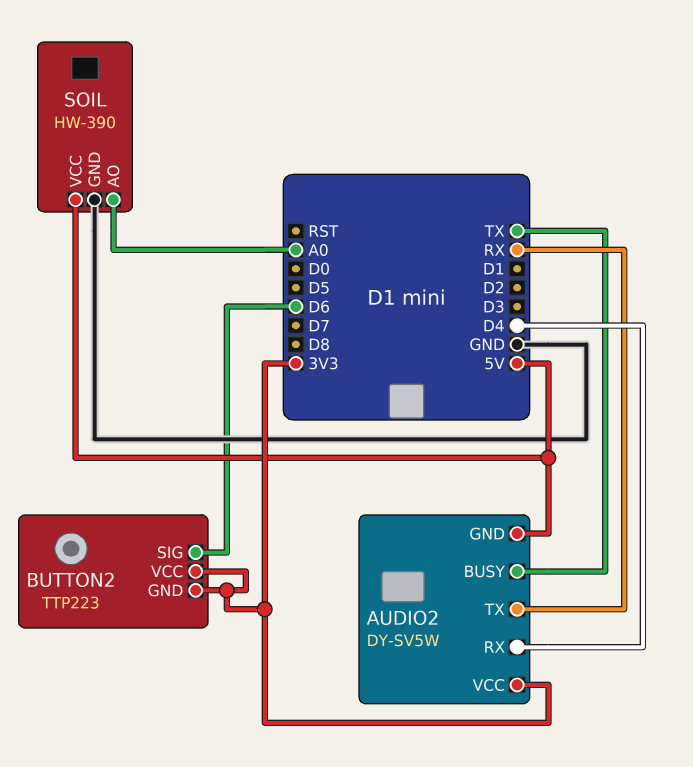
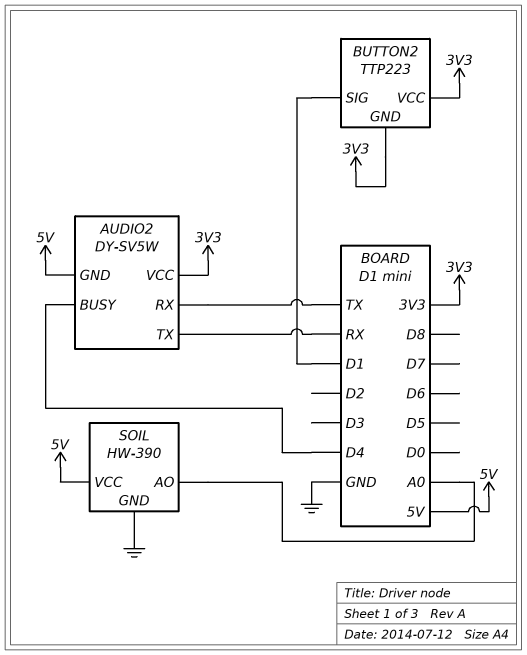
AUDIO2 pin BUSY: TX -> D4
AUDIO2 pin RX: D4 -> TX
BUTTON2 pin SIG: D6 -> D1

